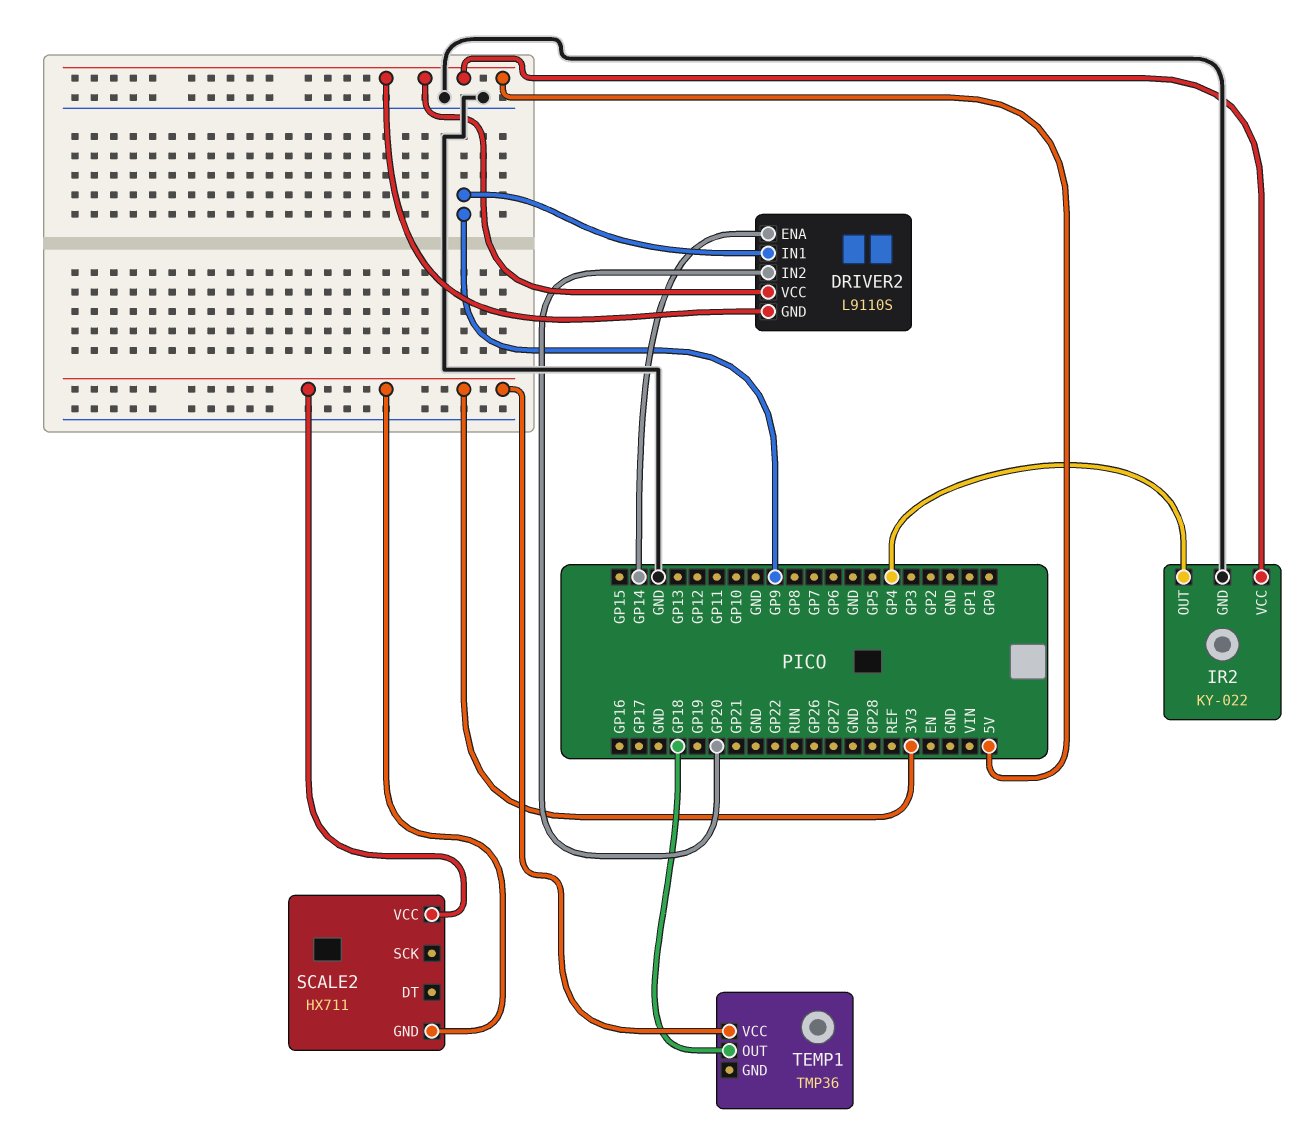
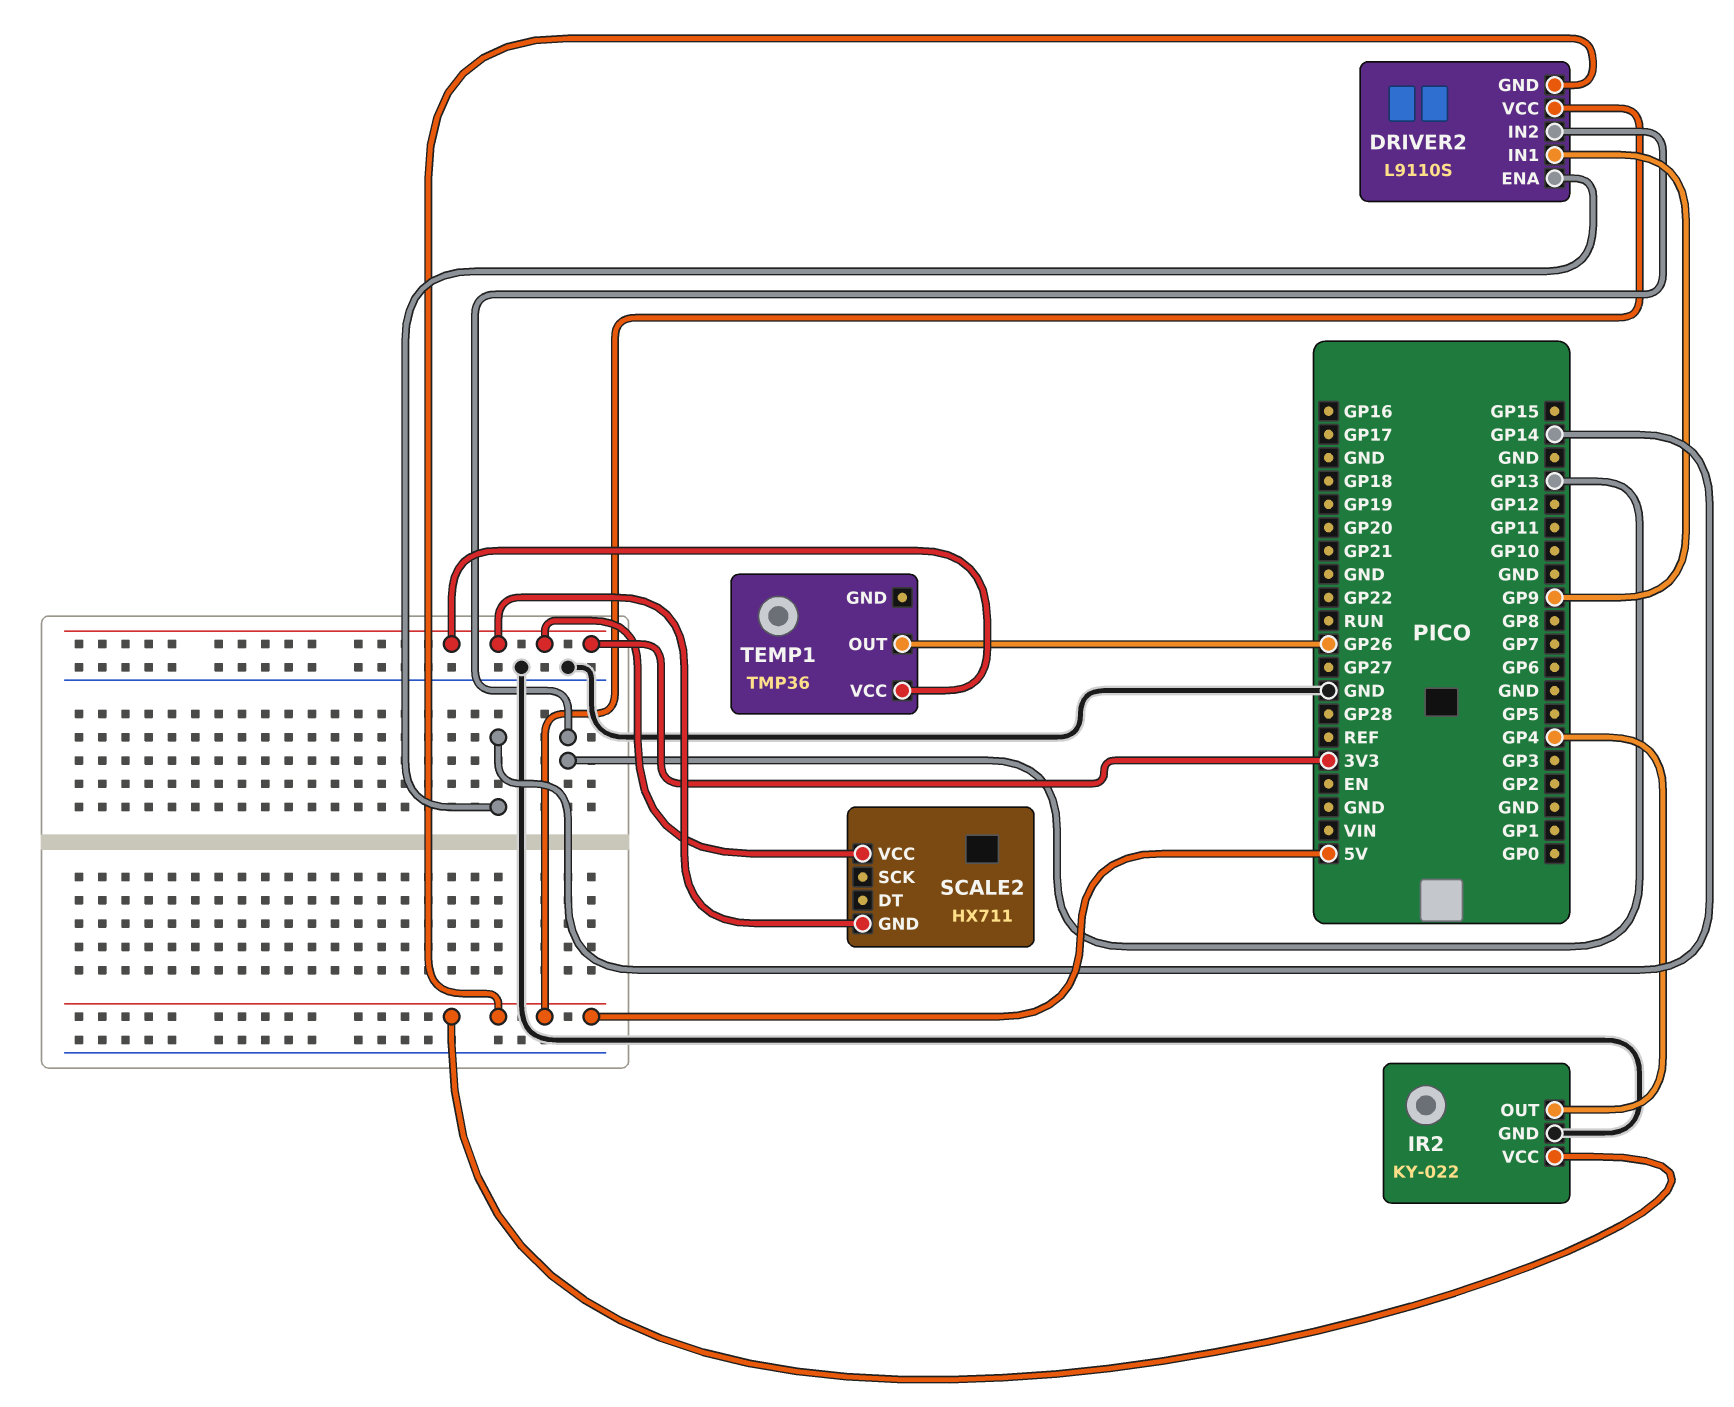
DRIVER2 pin IN2: GP20 -> GP13
TEMP1 pin OUT: GP18 -> GP26

